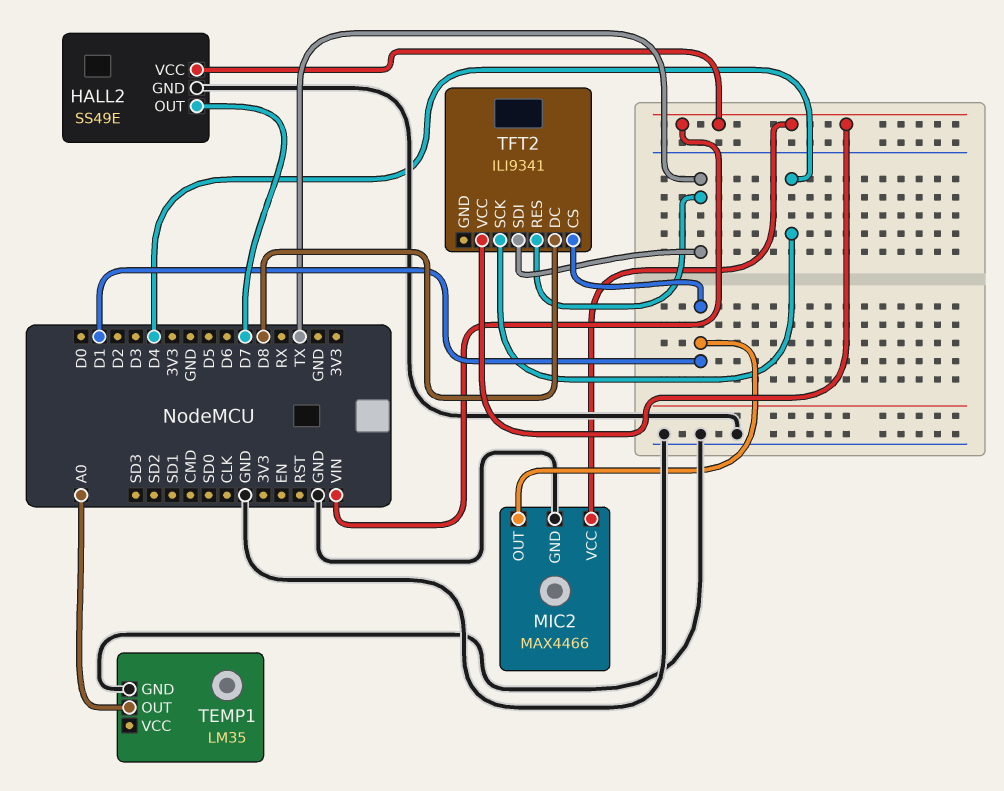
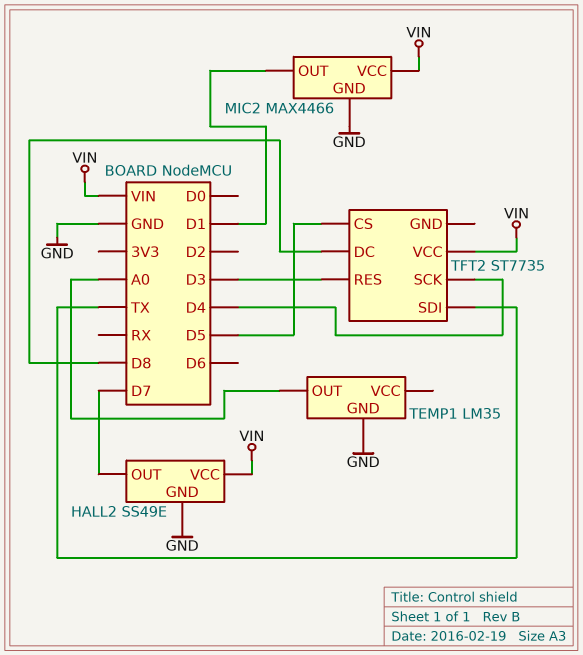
TFT2: ILI9341 -> ST7735
TFT2 pin CS: D1 -> D5
TFT2 pin RES: TX -> D3

